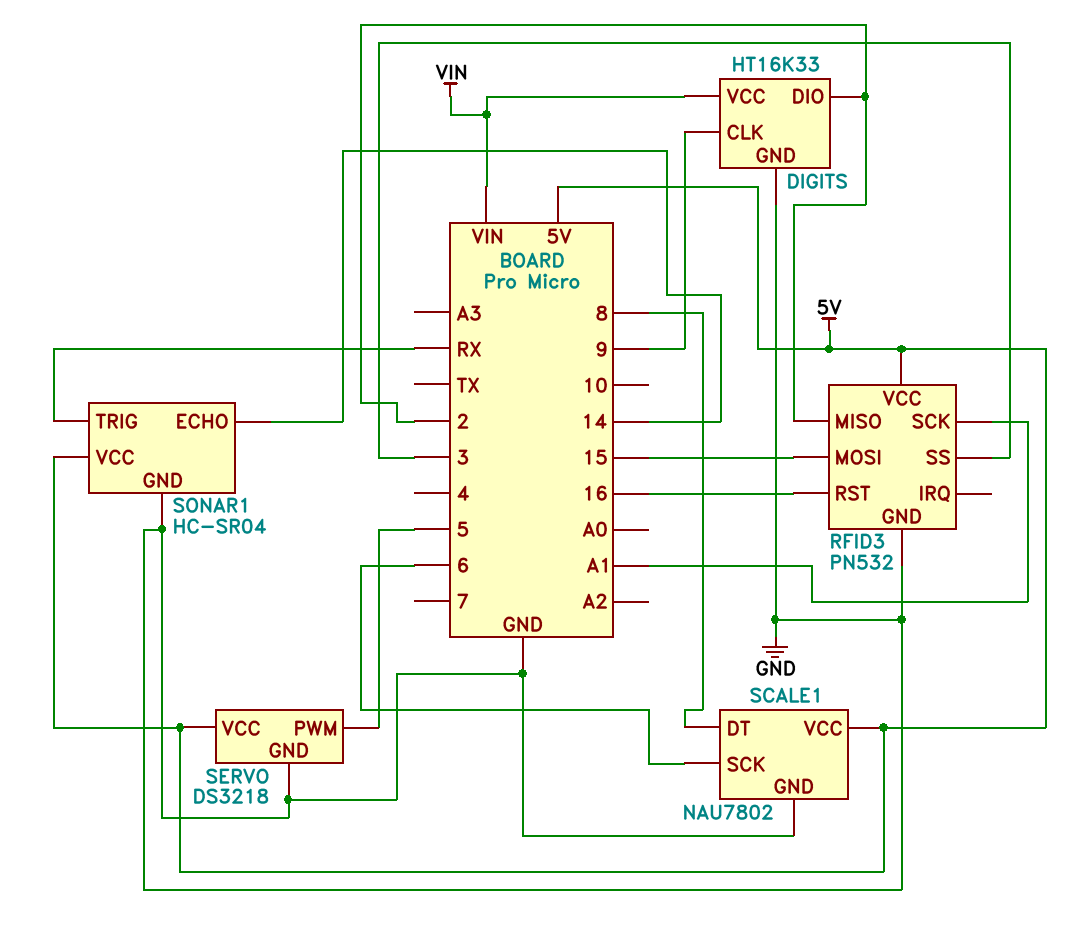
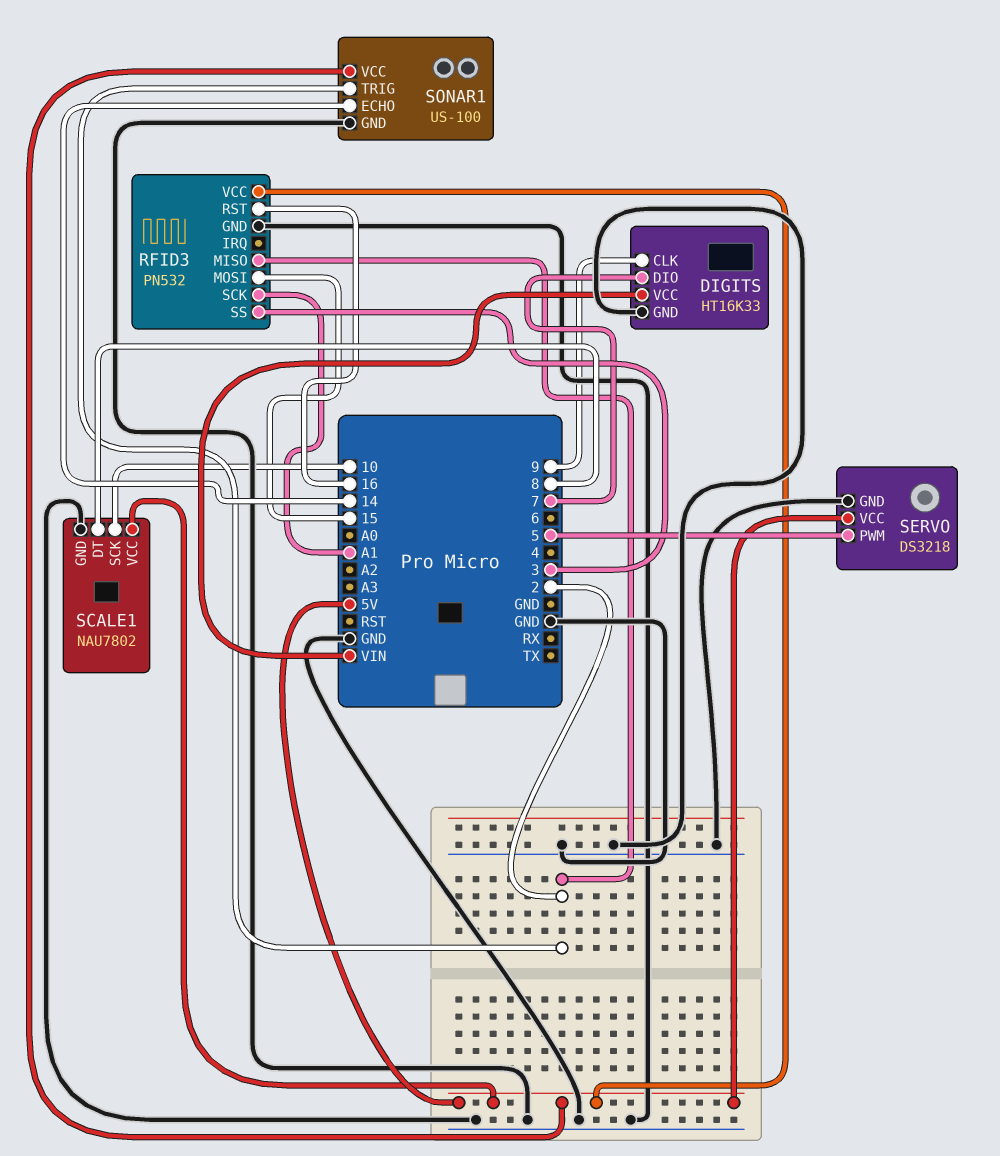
DIGITS pin DIO: 2 -> 7
SCALE1 pin SCK: 6 -> 10
SONAR1: HC-SR04 -> US-100
SONAR1 pin TRIG: RX -> 2

